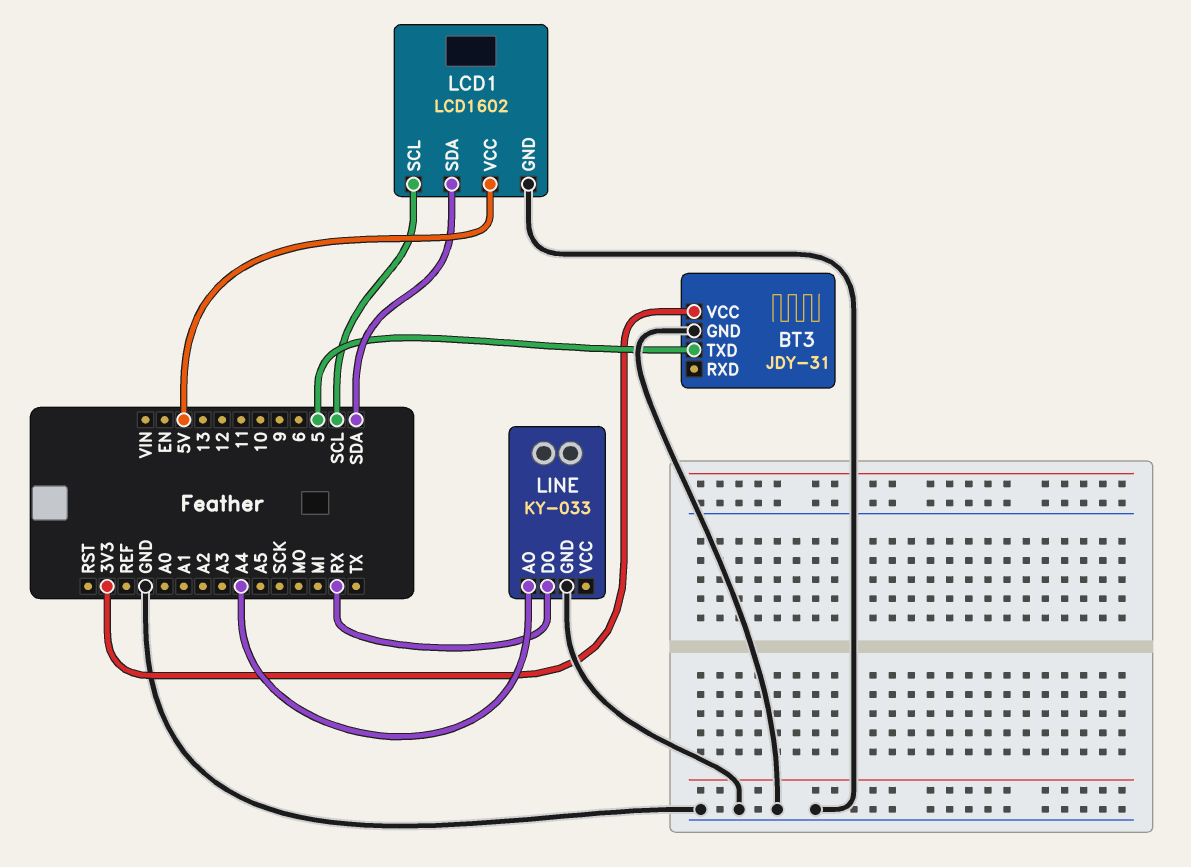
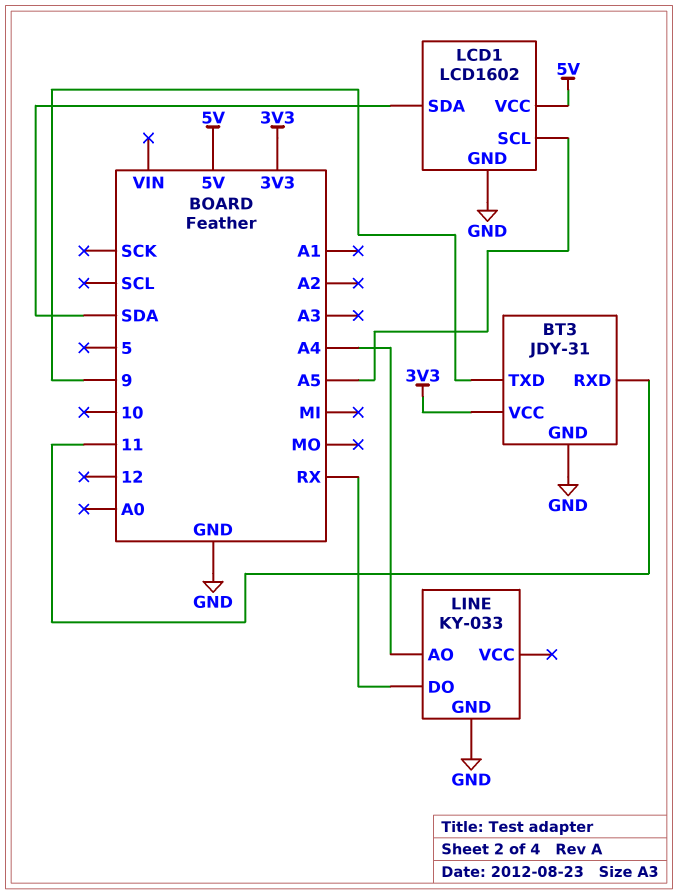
BT3 pin RXD: none -> 11
BT3 pin TXD: 5 -> 9
LCD1 pin SCL: SCL -> A5

